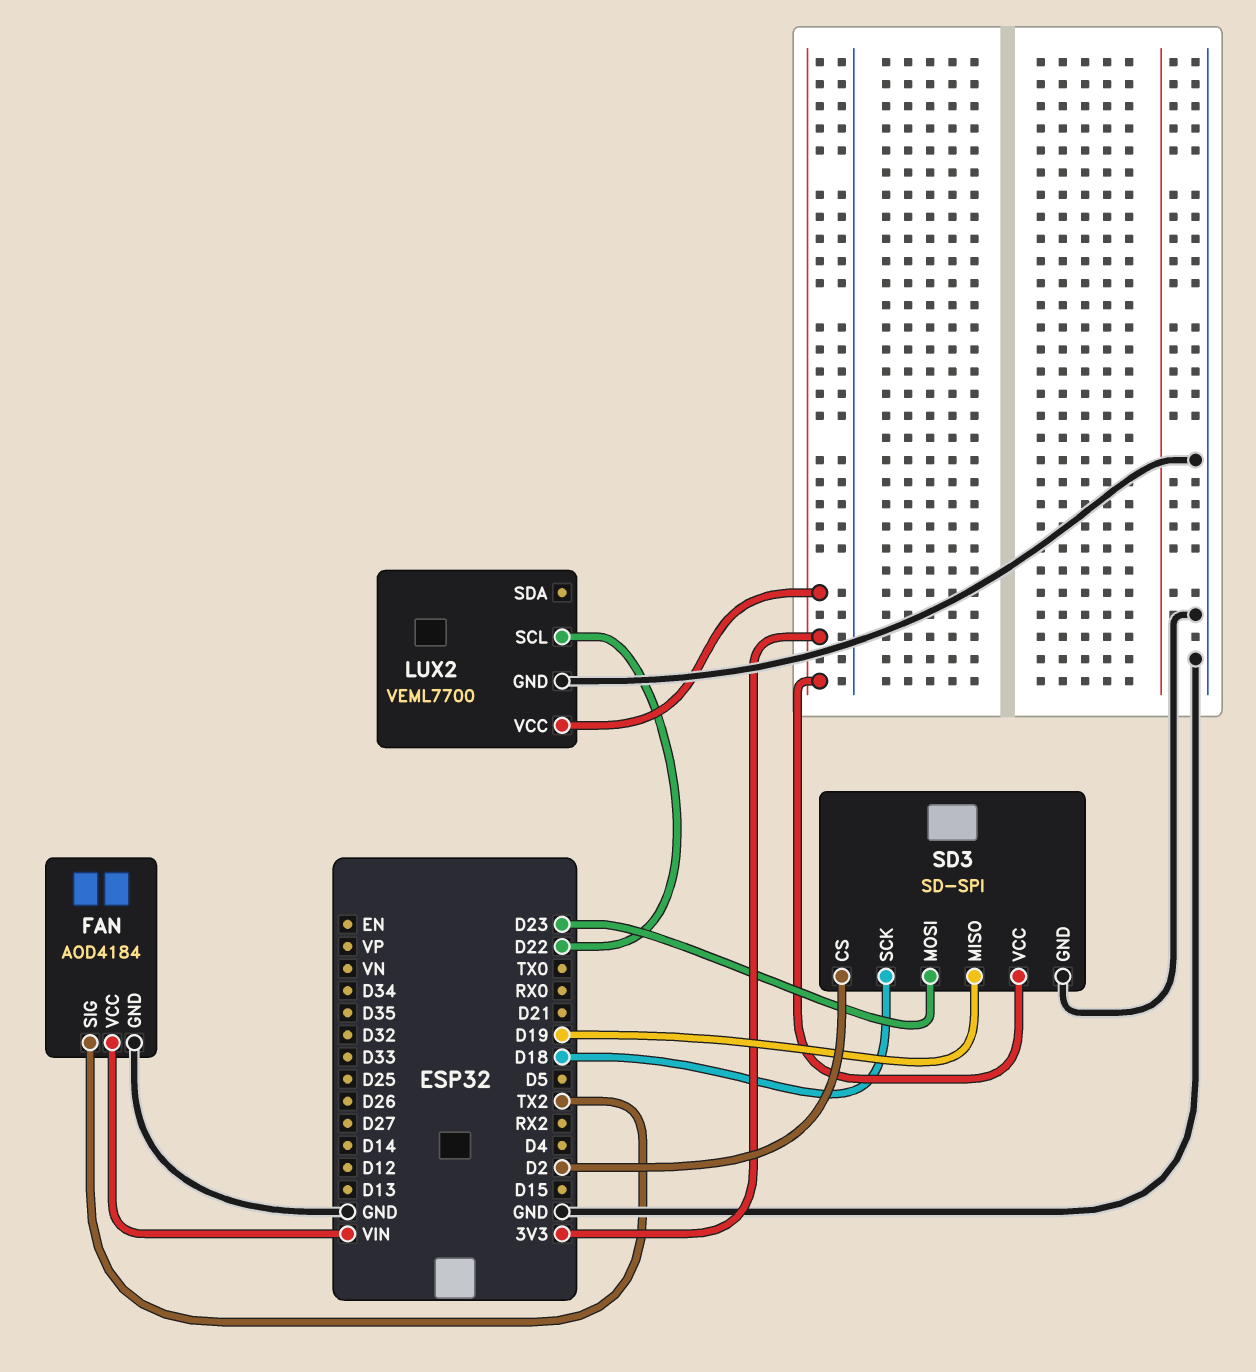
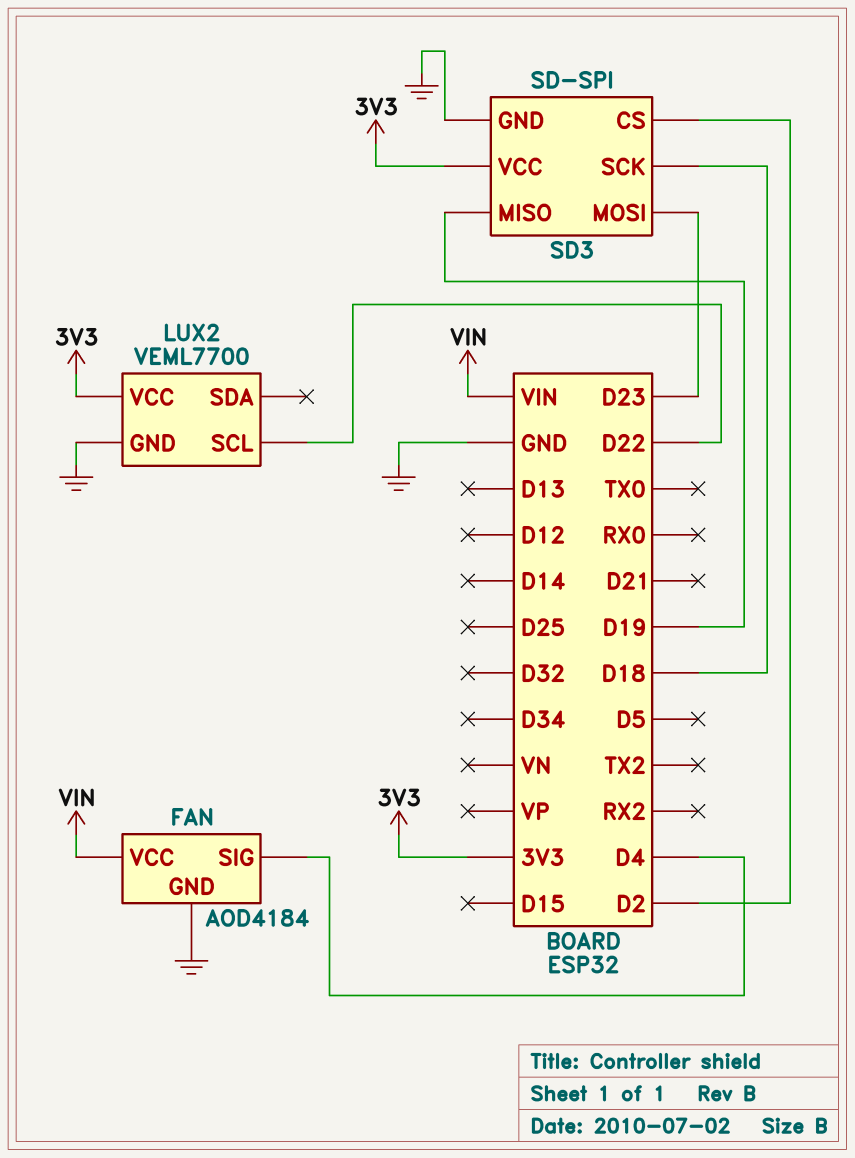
FAN pin SIG: TX2 -> D4

